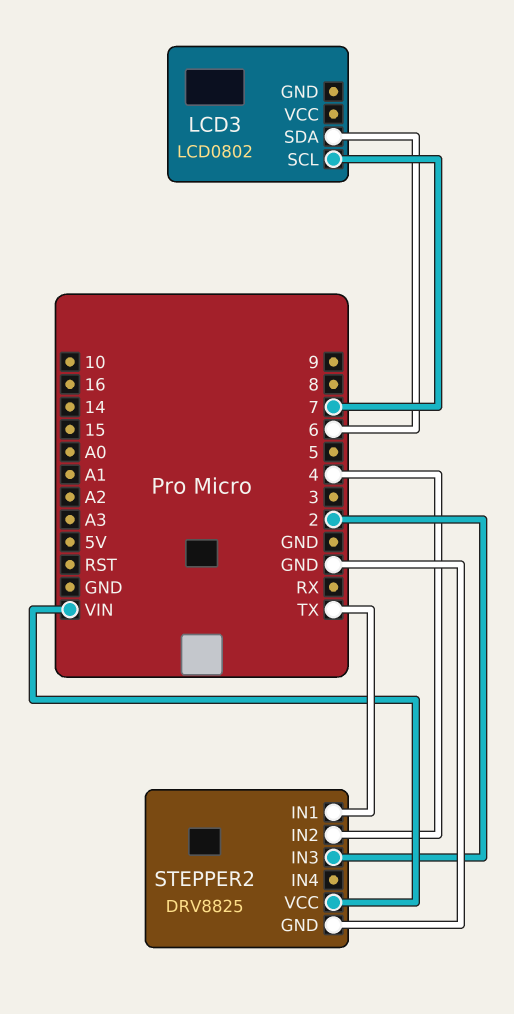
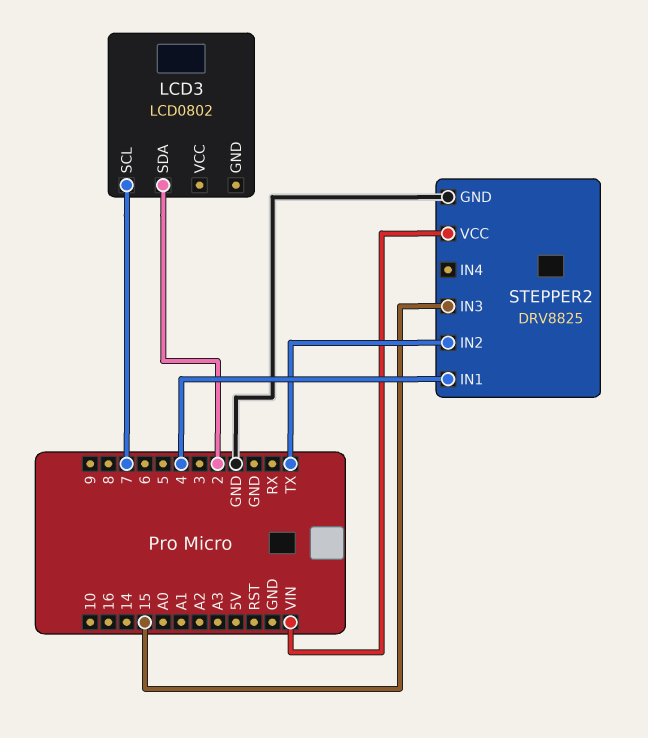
LCD3 pin SDA: 6 -> 2
STEPPER2 pin IN1: TX -> 4
STEPPER2 pin IN2: 4 -> TX
STEPPER2 pin IN3: 2 -> 15

